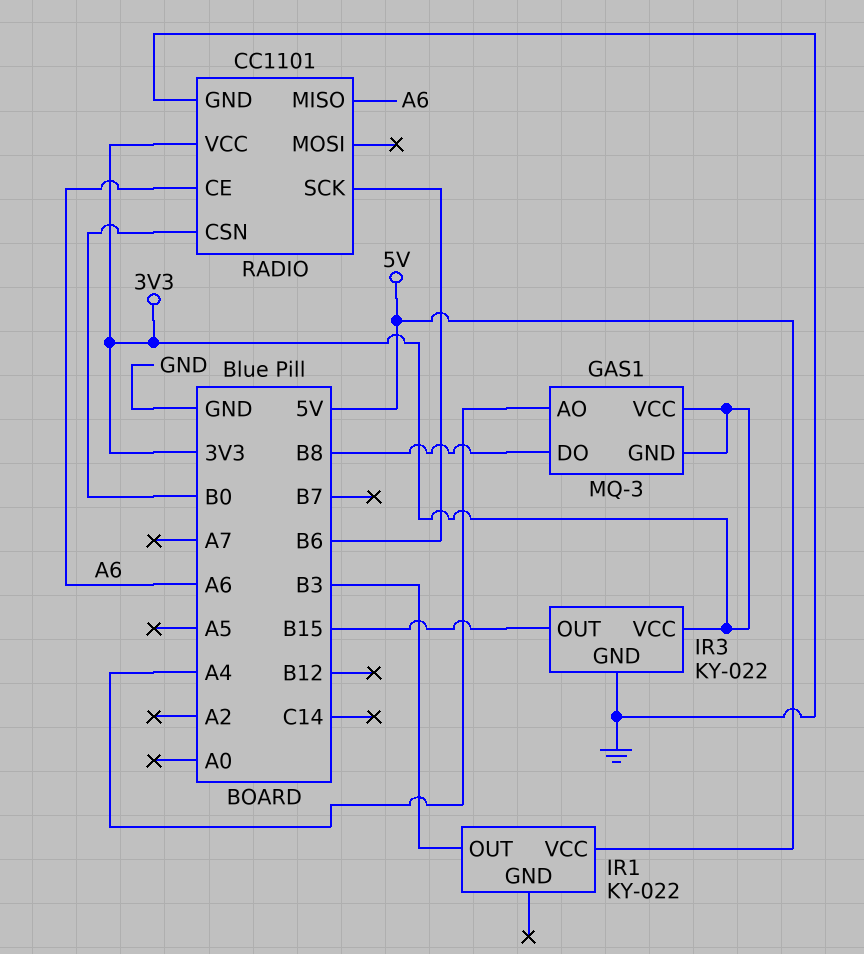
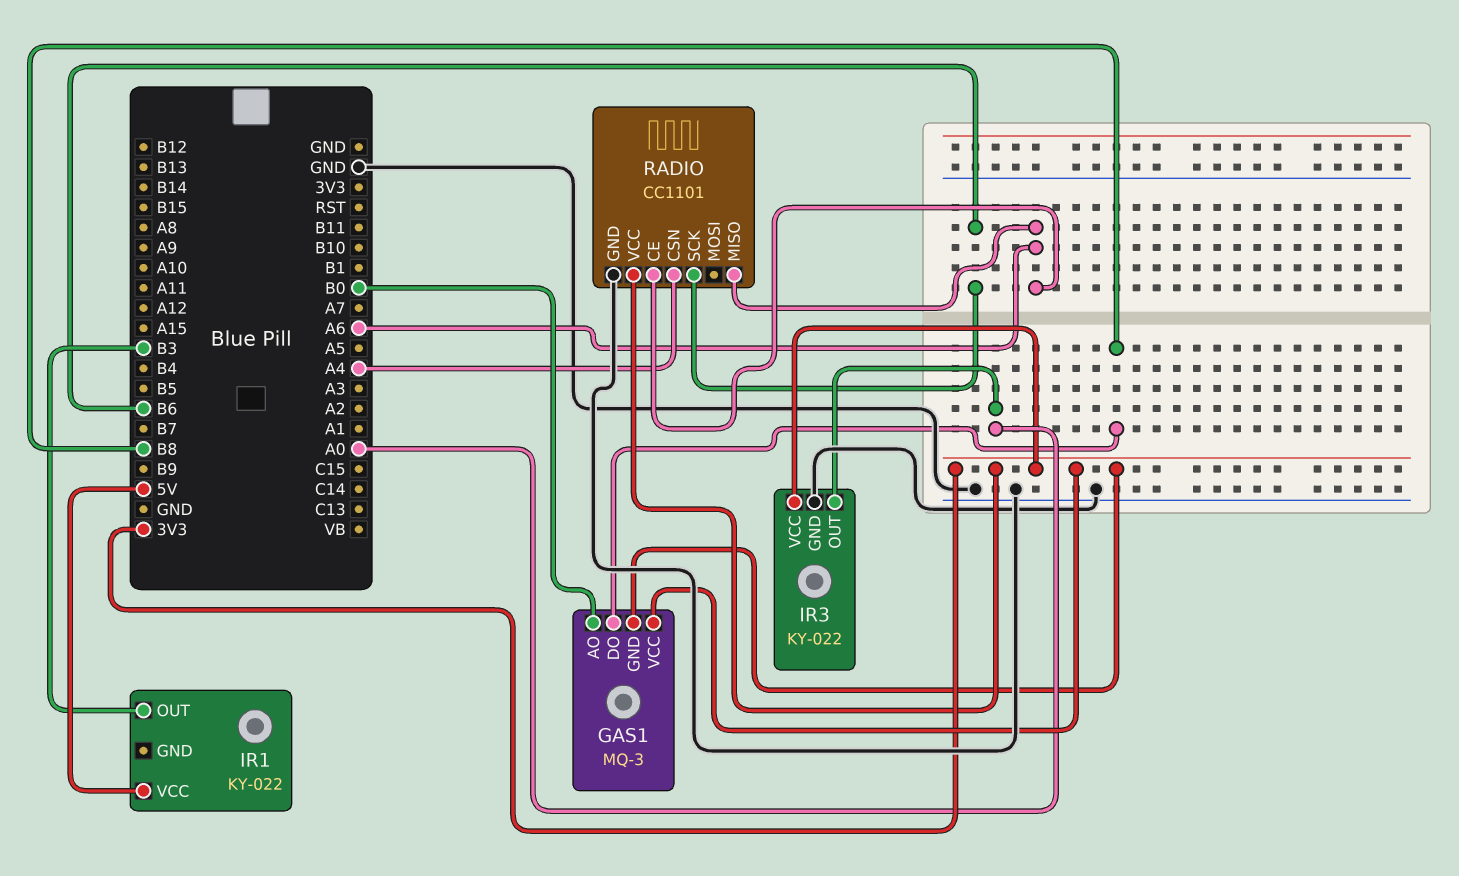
GAS1 pin AO: A4 -> B0
IR3 pin OUT: B15 -> A0
RADIO pin CSN: B0 -> A4

